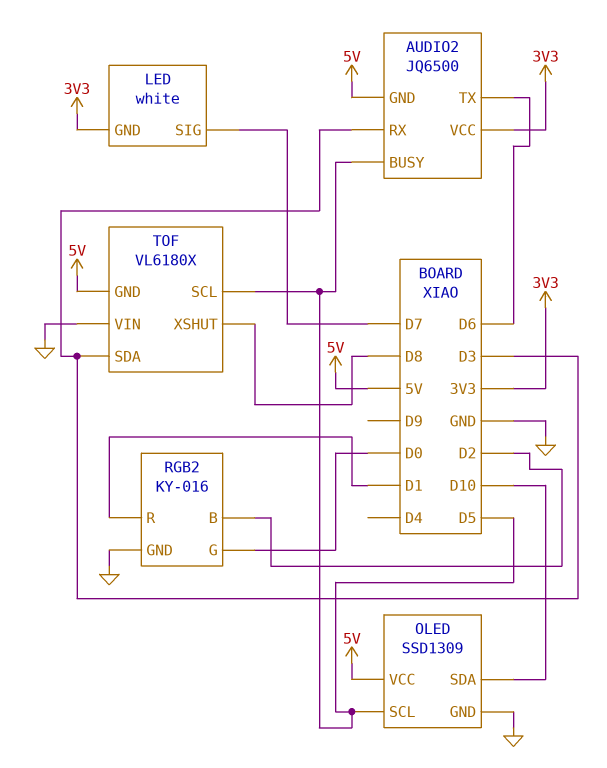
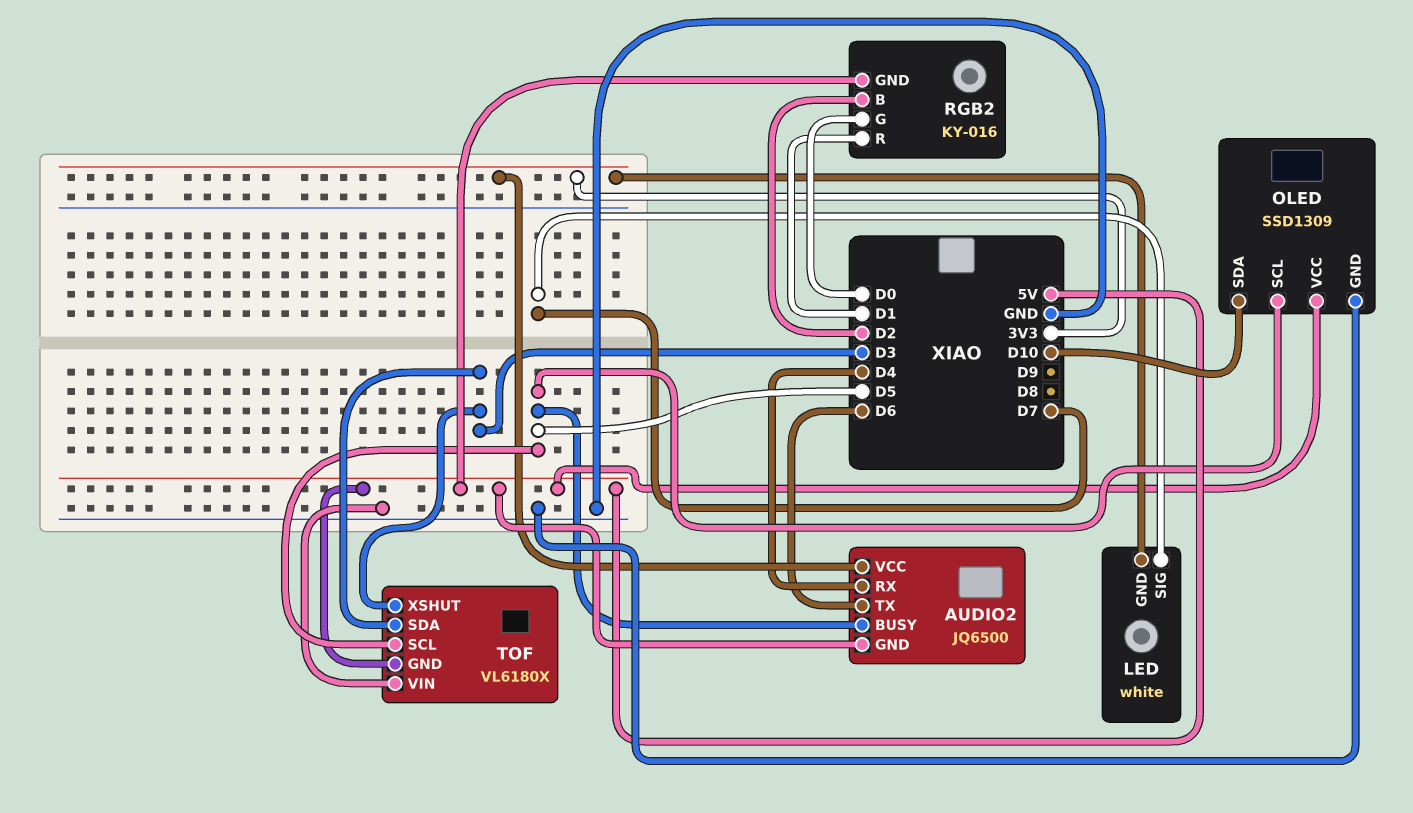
AUDIO2 pin RX: D3 -> D4
RGB2 pin GND: GND -> 5V
TOF pin XSHUT: D8 -> D3

